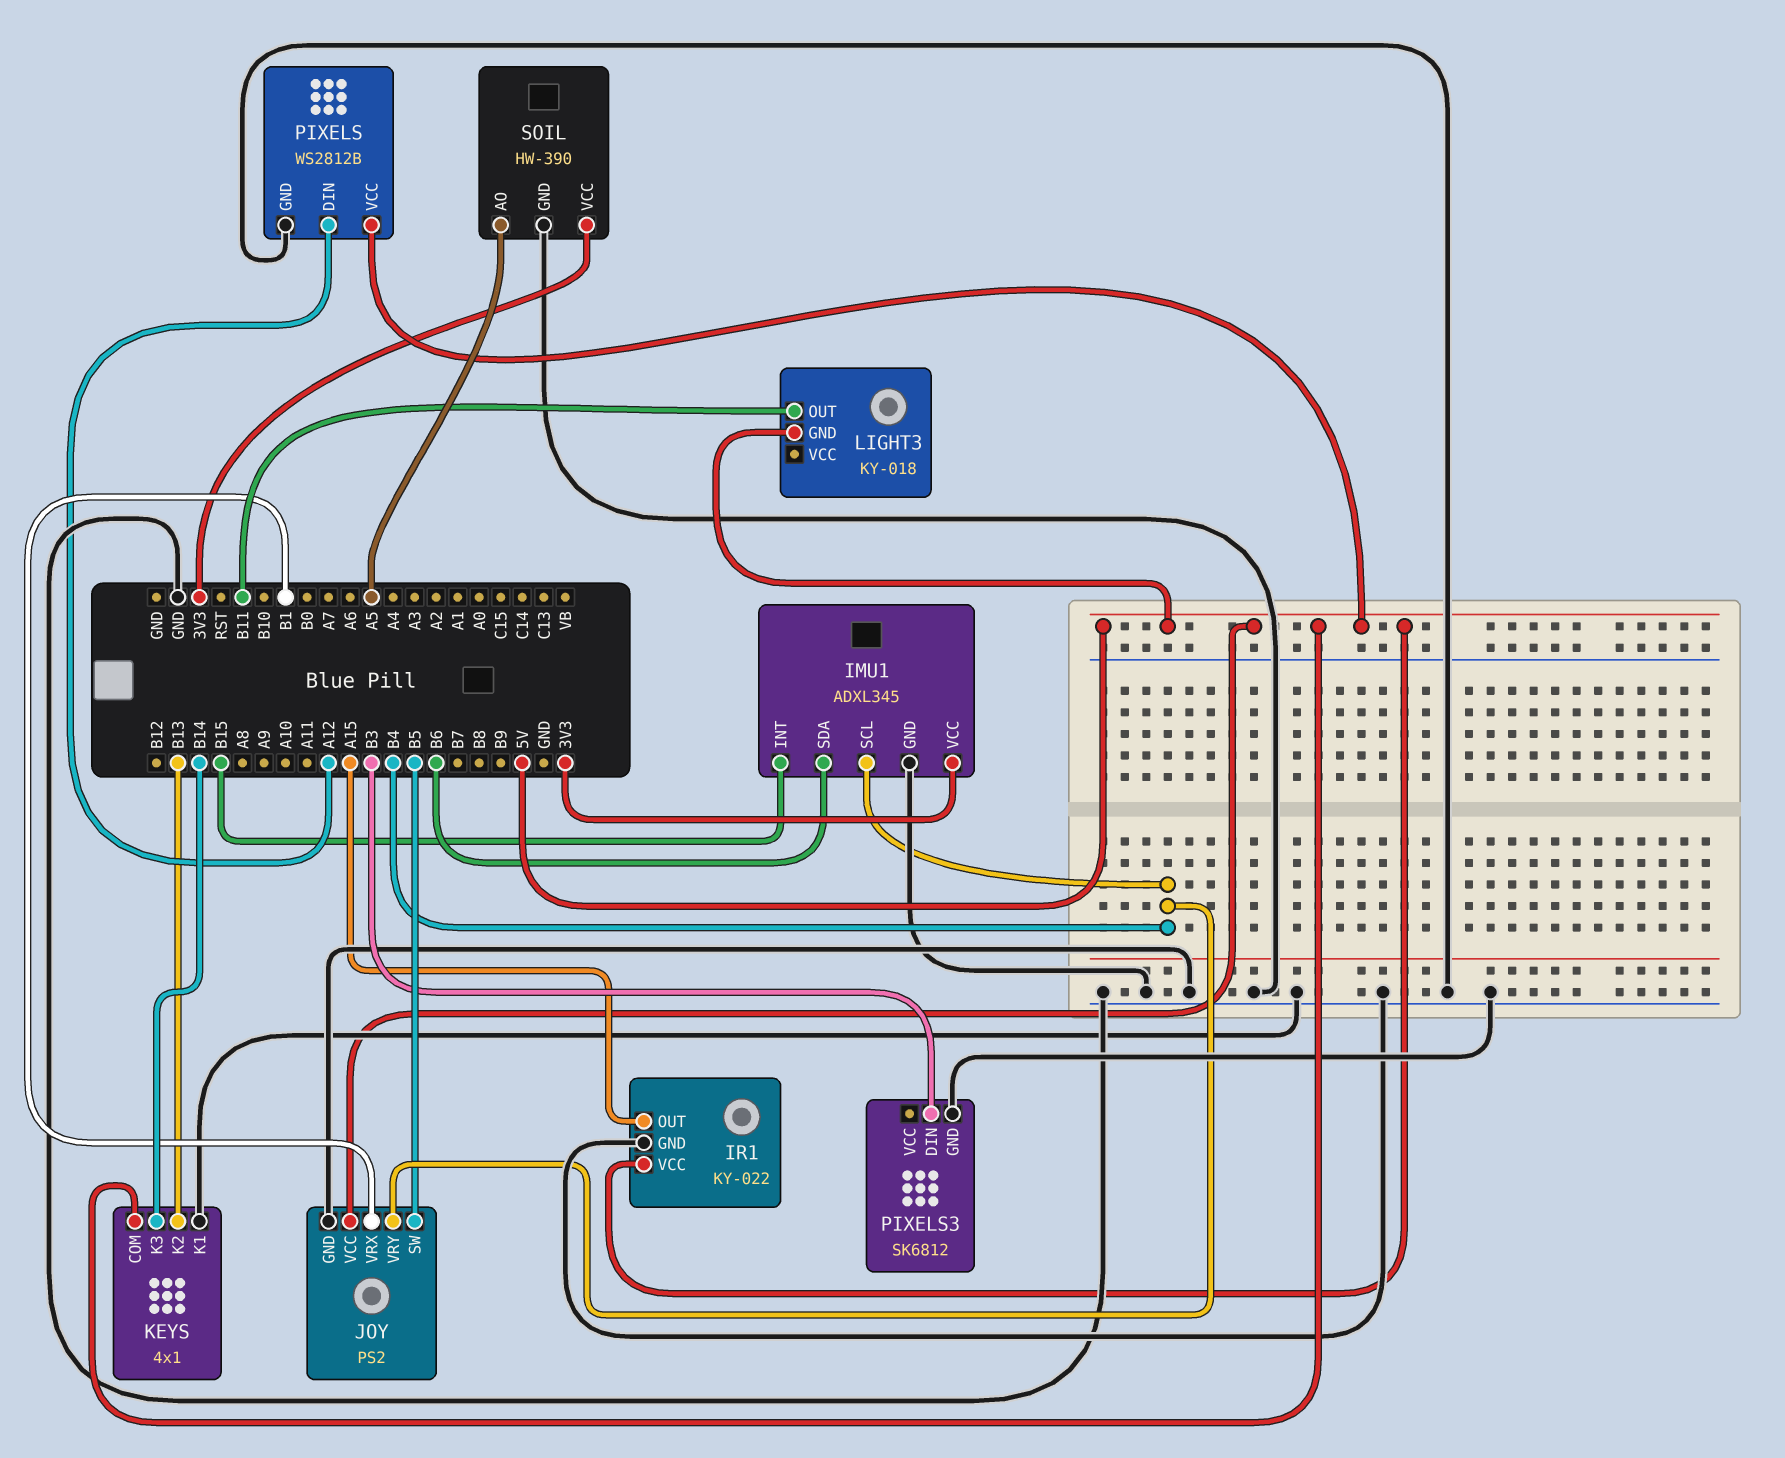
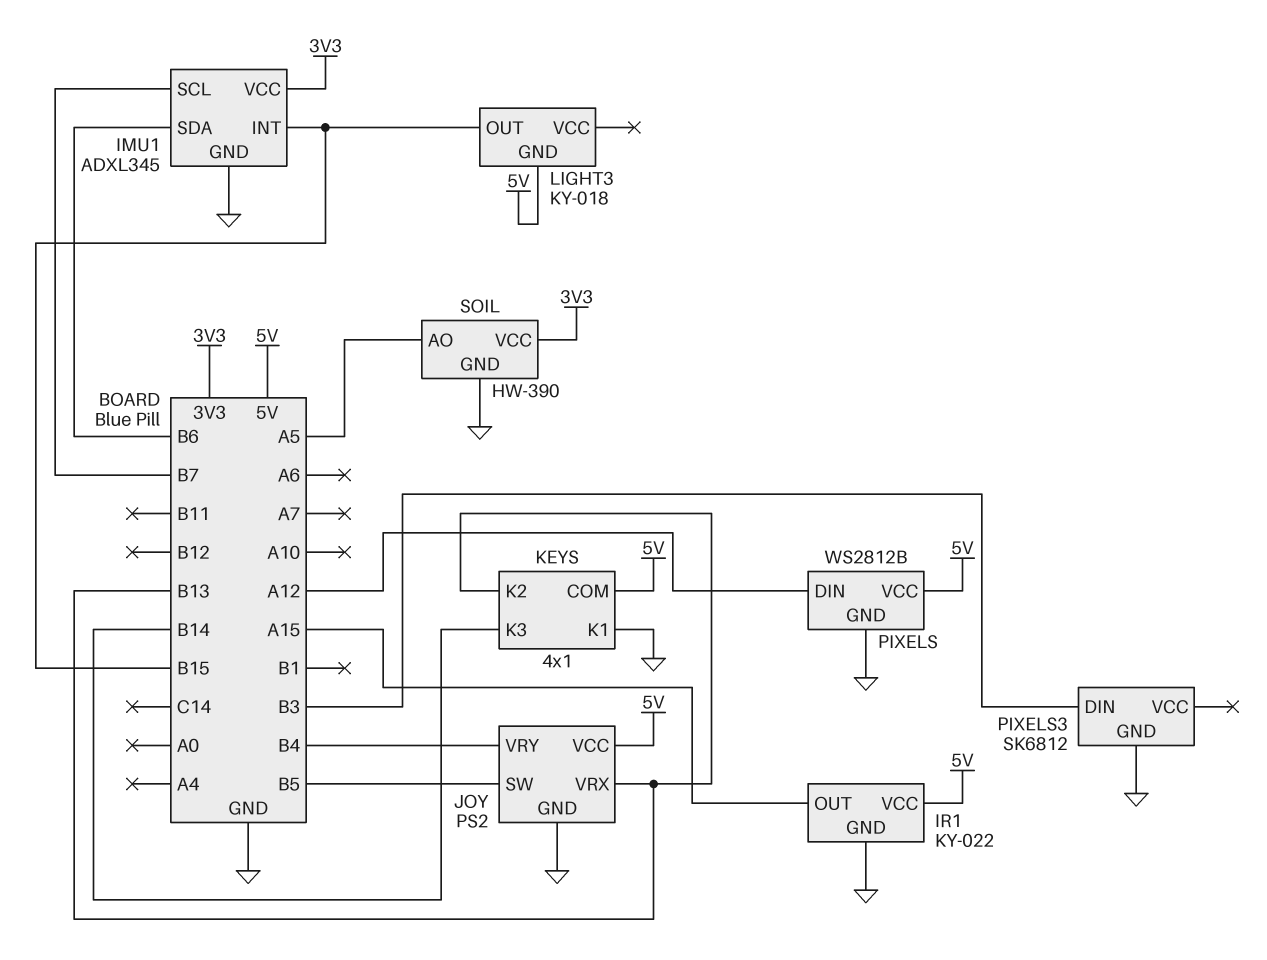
IMU1 pin SCL: B4 -> B7
JOY pin VRX: B1 -> B13
LIGHT3 pin OUT: B11 -> B15

